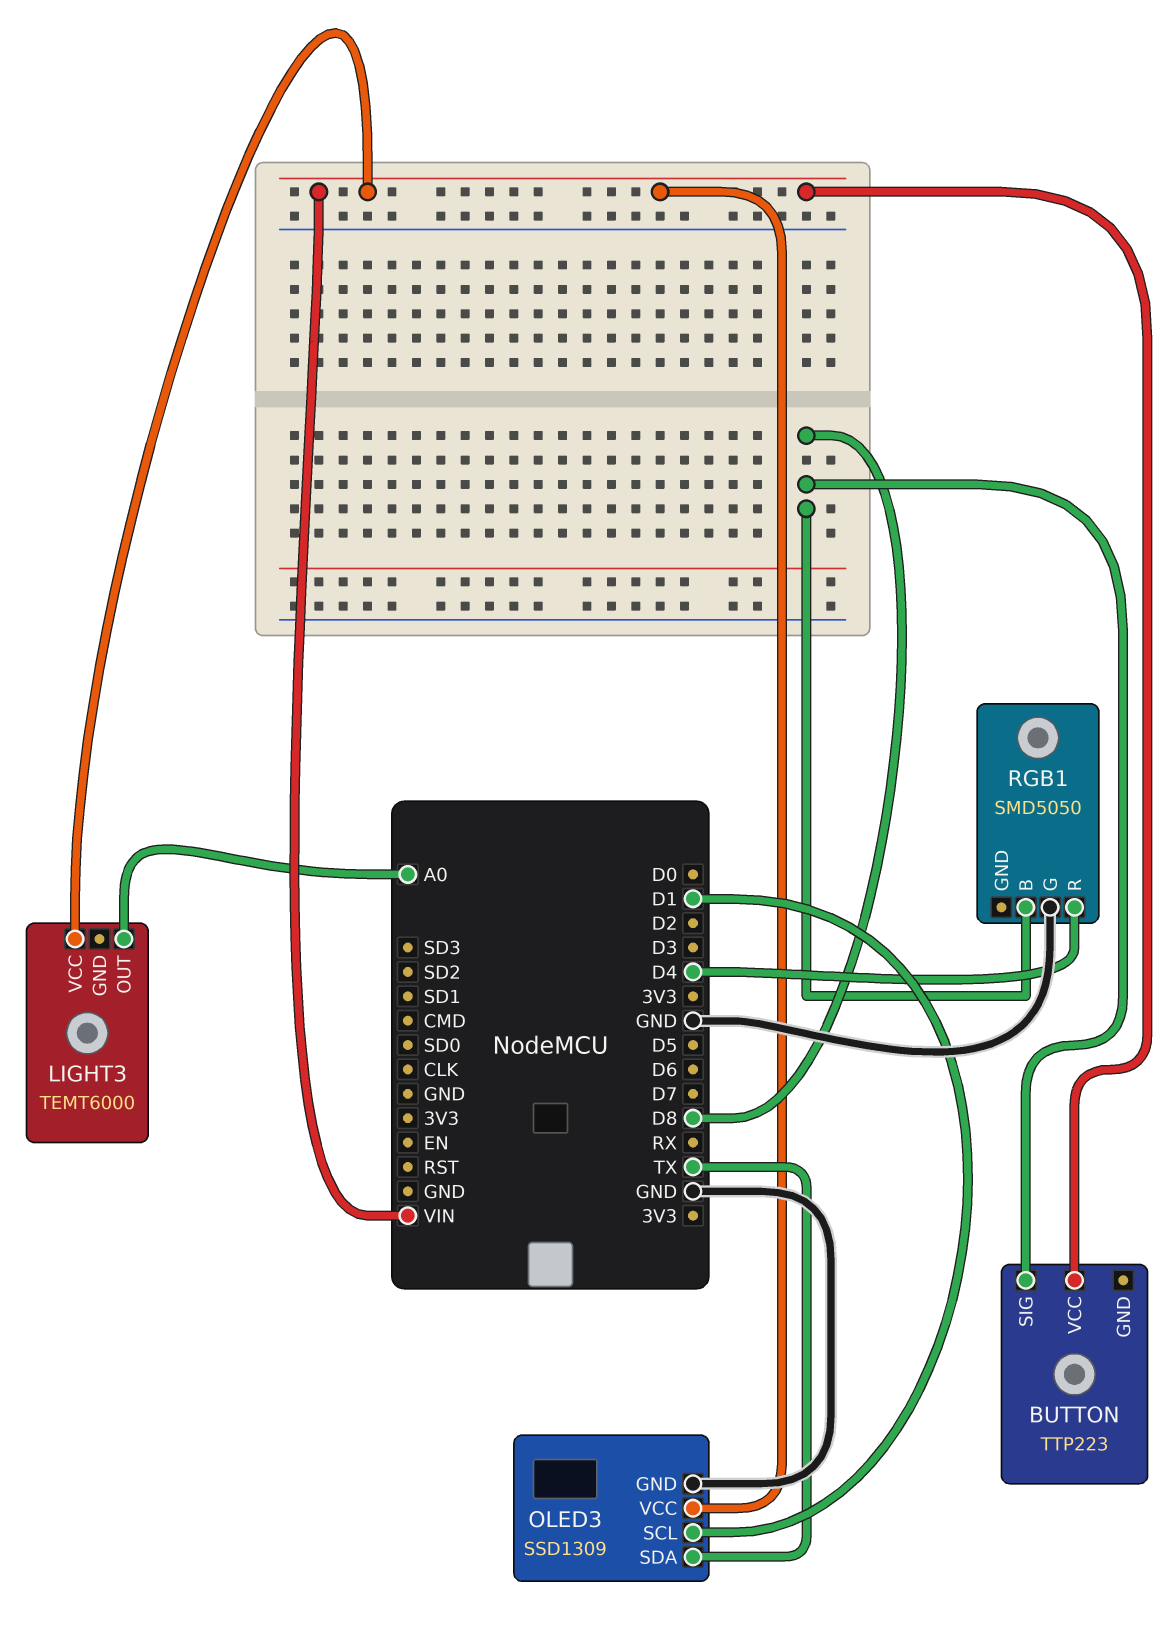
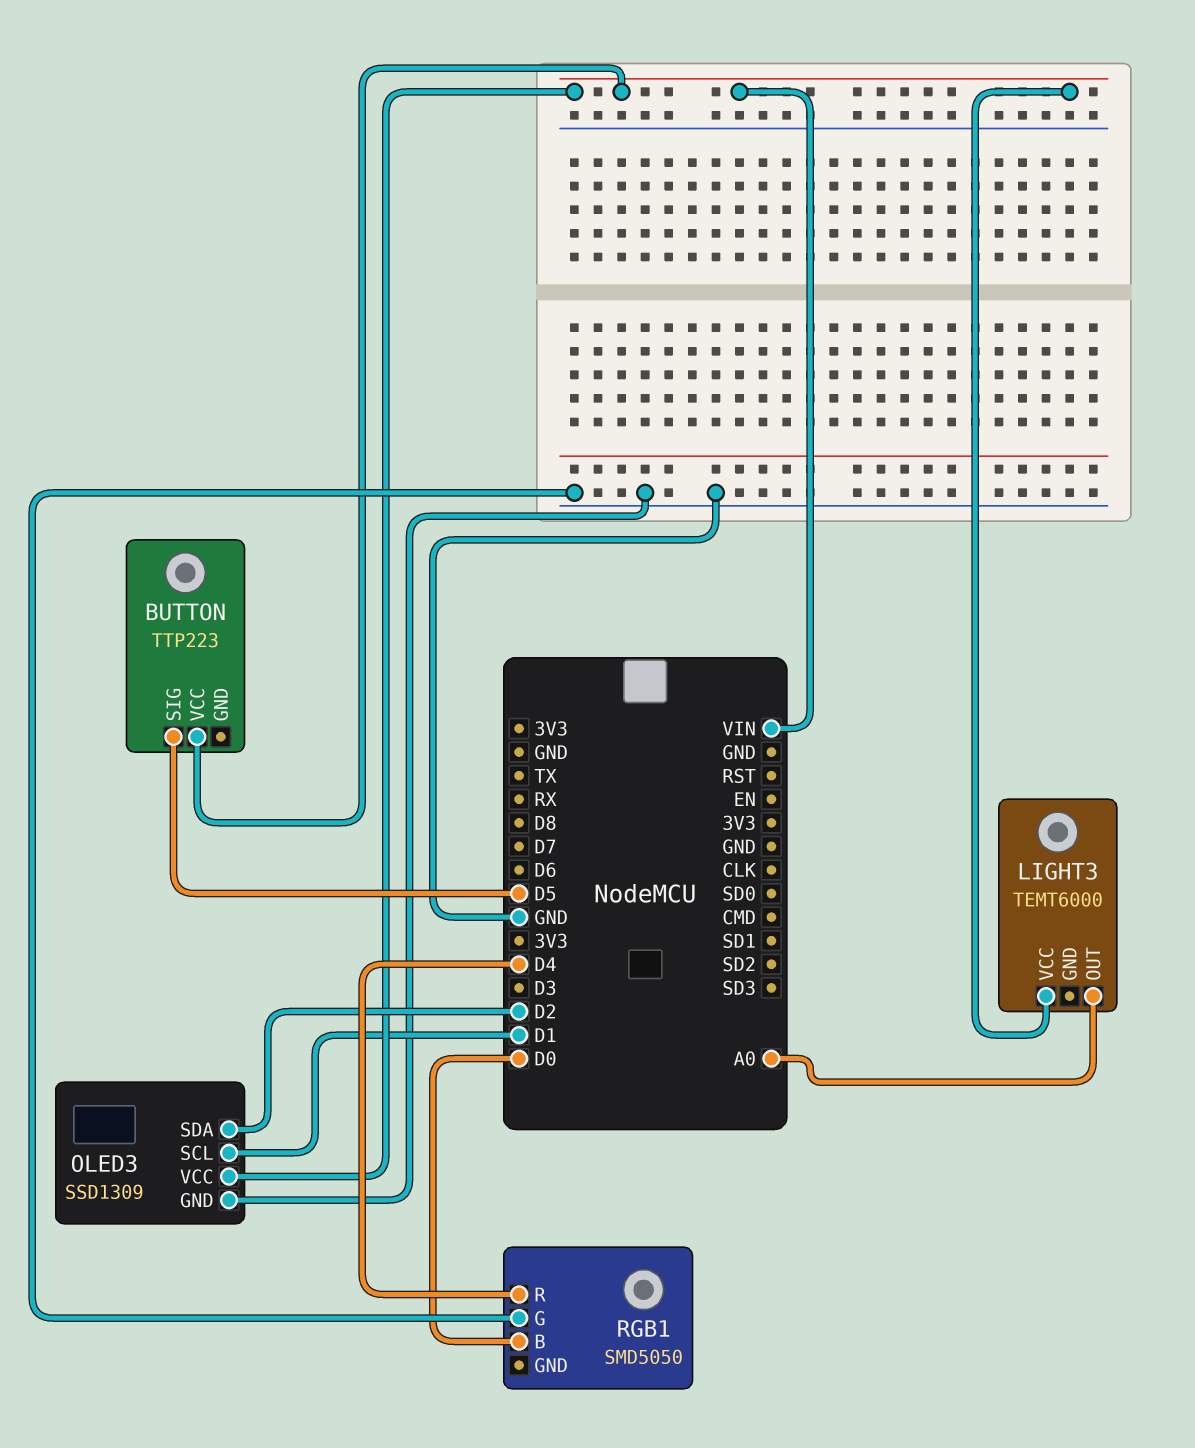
BUTTON pin SIG: D8 -> D5
OLED3 pin SDA: TX -> D2
RGB1 pin B: D8 -> D0

